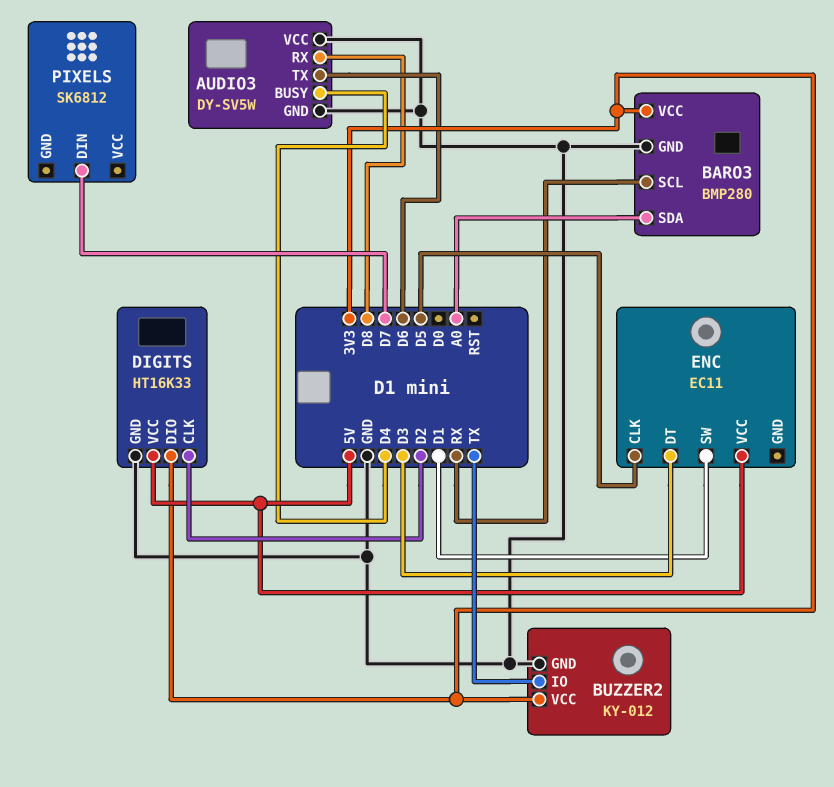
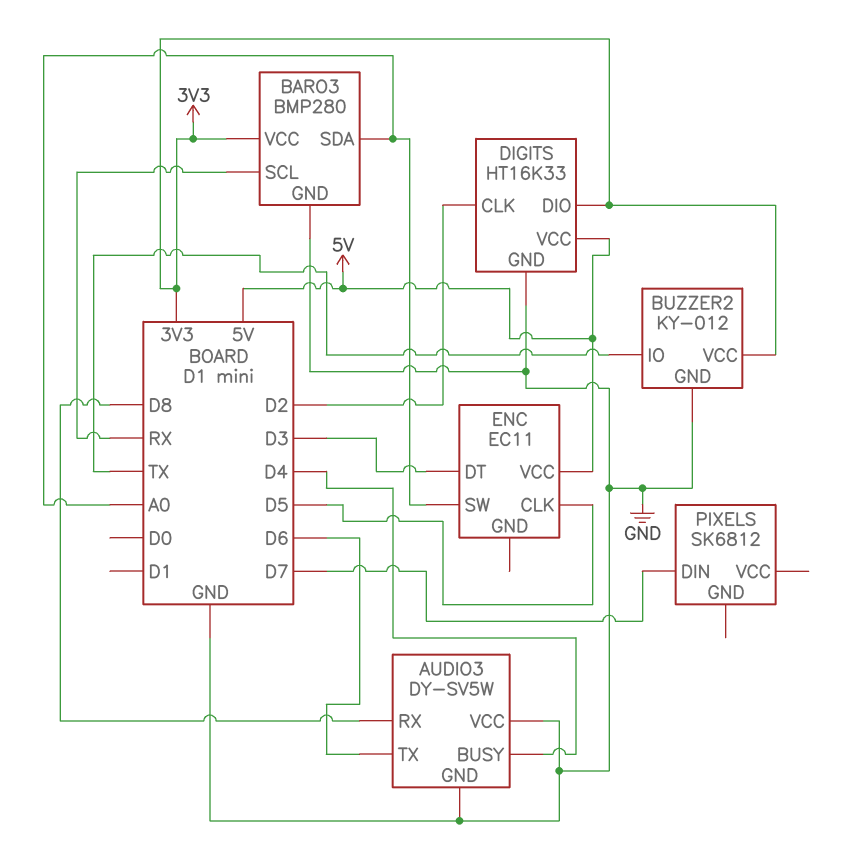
ENC pin SW: D1 -> A0

